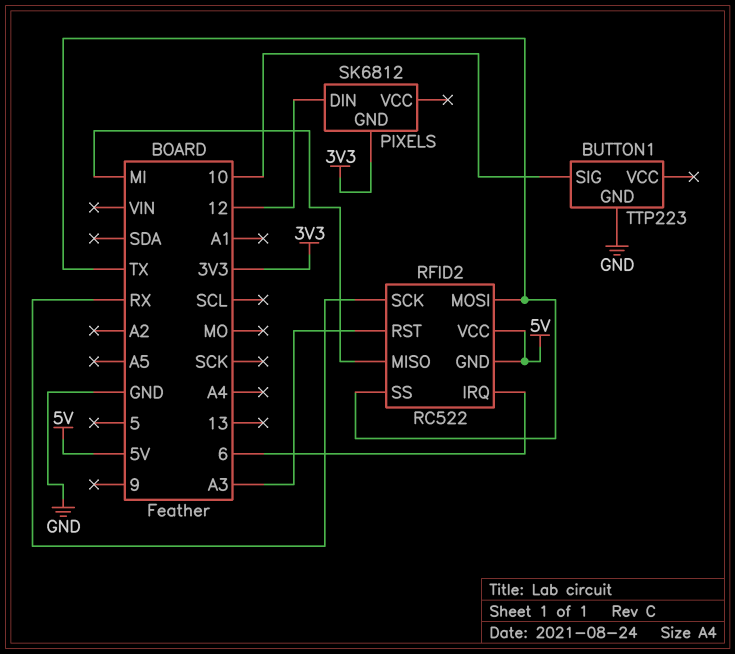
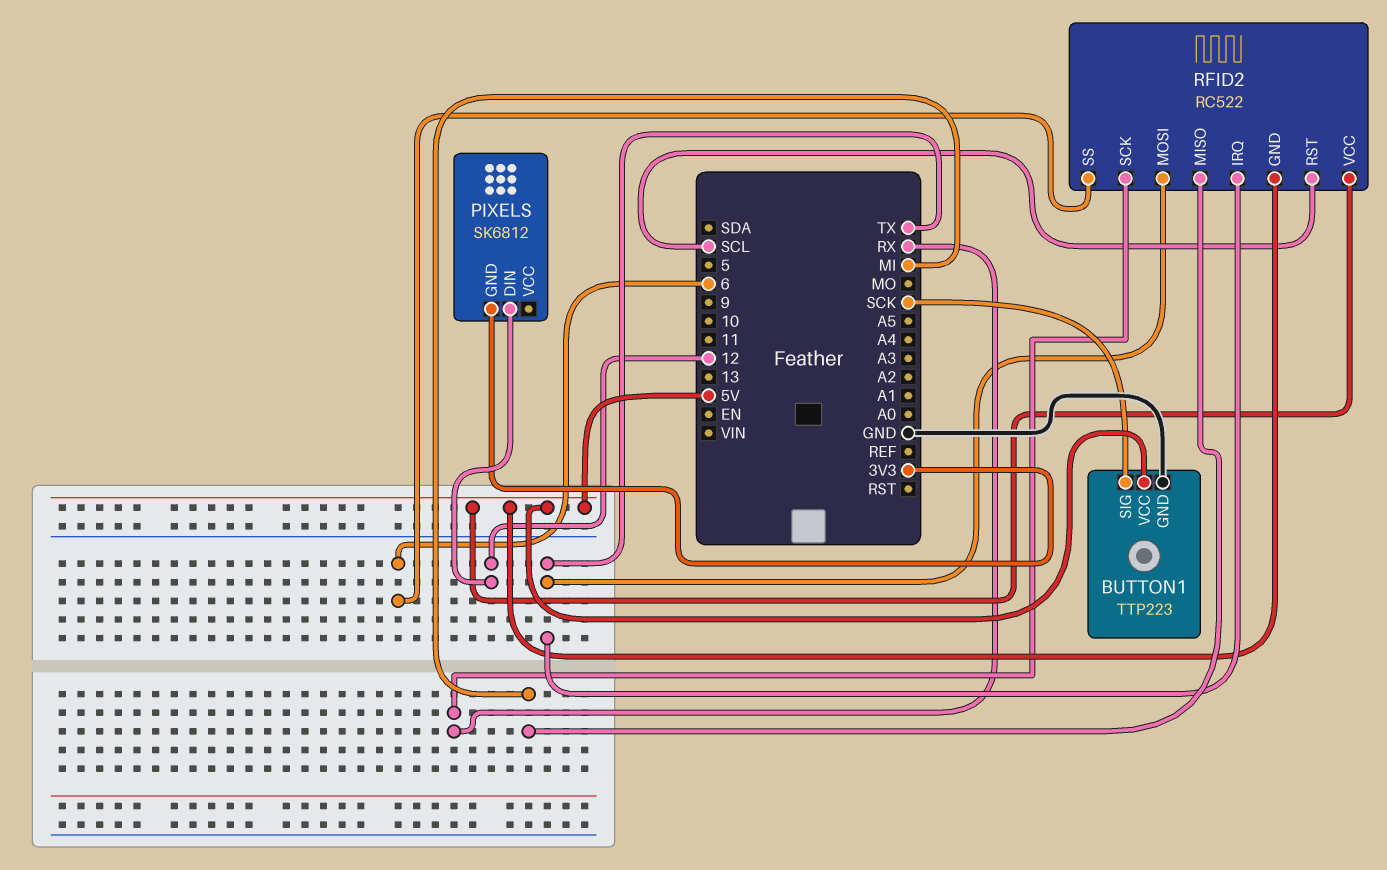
BUTTON1 pin SIG: 10 -> SCK
BUTTON1 pin VCC: none -> 5V
RFID2 pin IRQ: 6 -> TX
RFID2 pin RST: A3 -> SCL
RFID2 pin SS: TX -> 6

